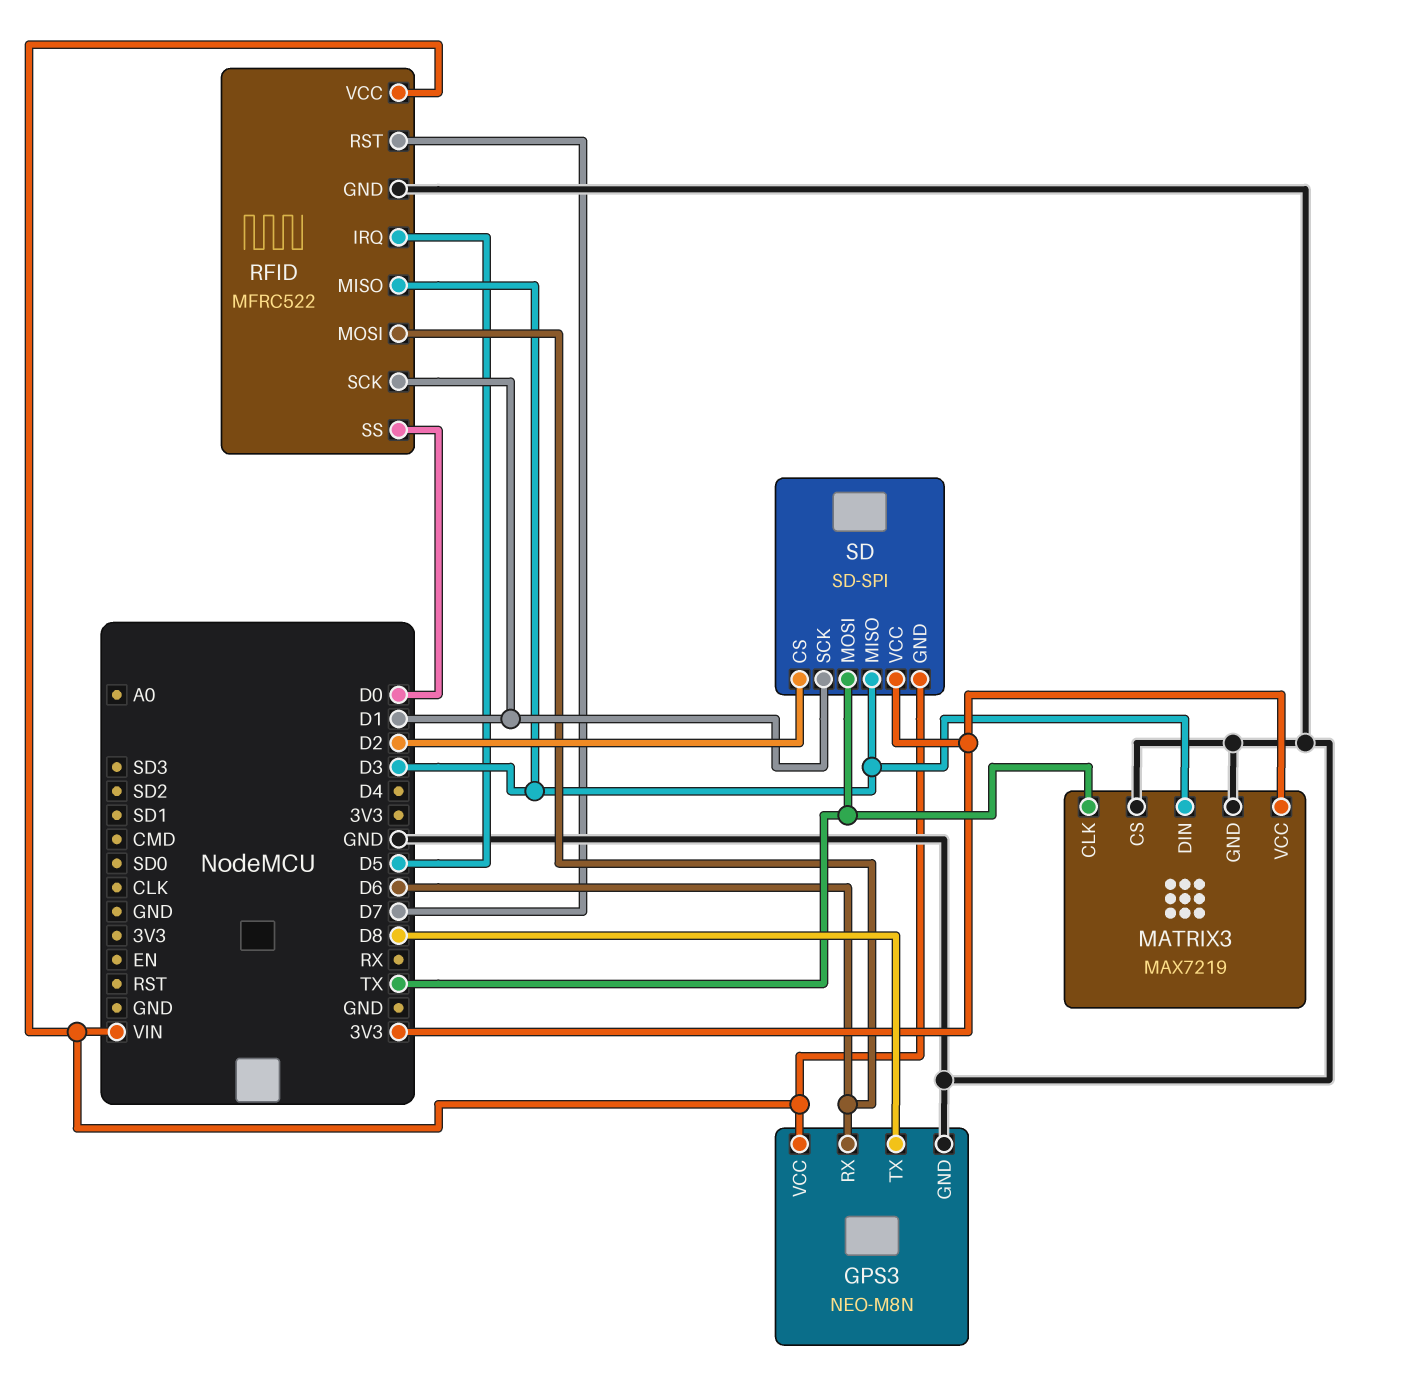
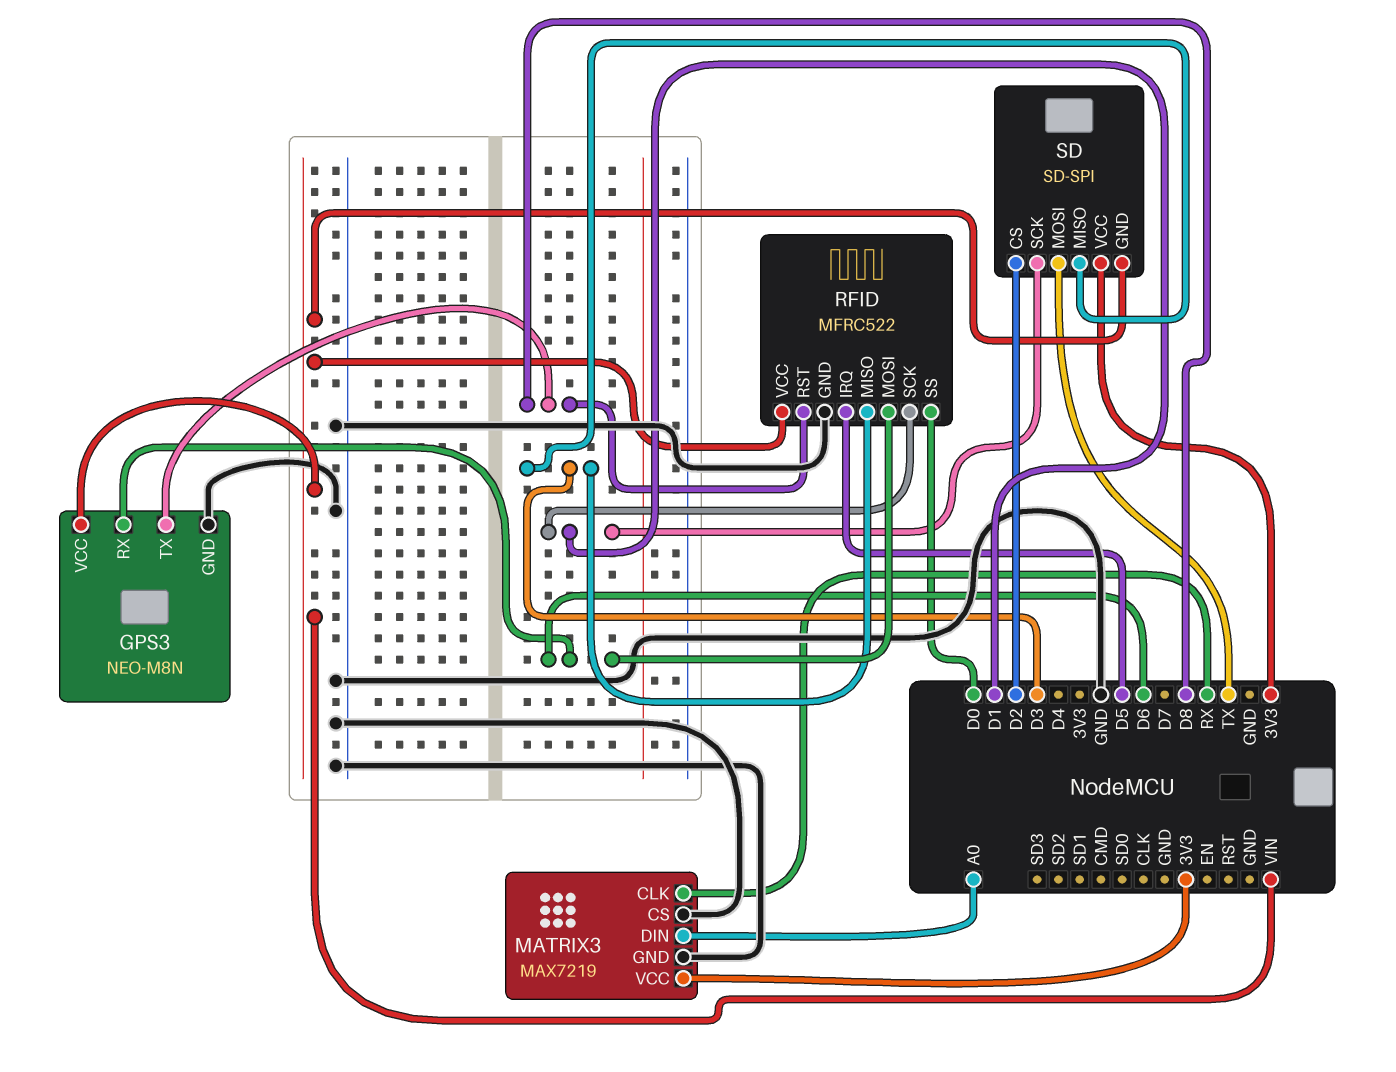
MATRIX3 pin CLK: TX -> RX
MATRIX3 pin DIN: D3 -> A0
RFID pin RST: D7 -> D8

